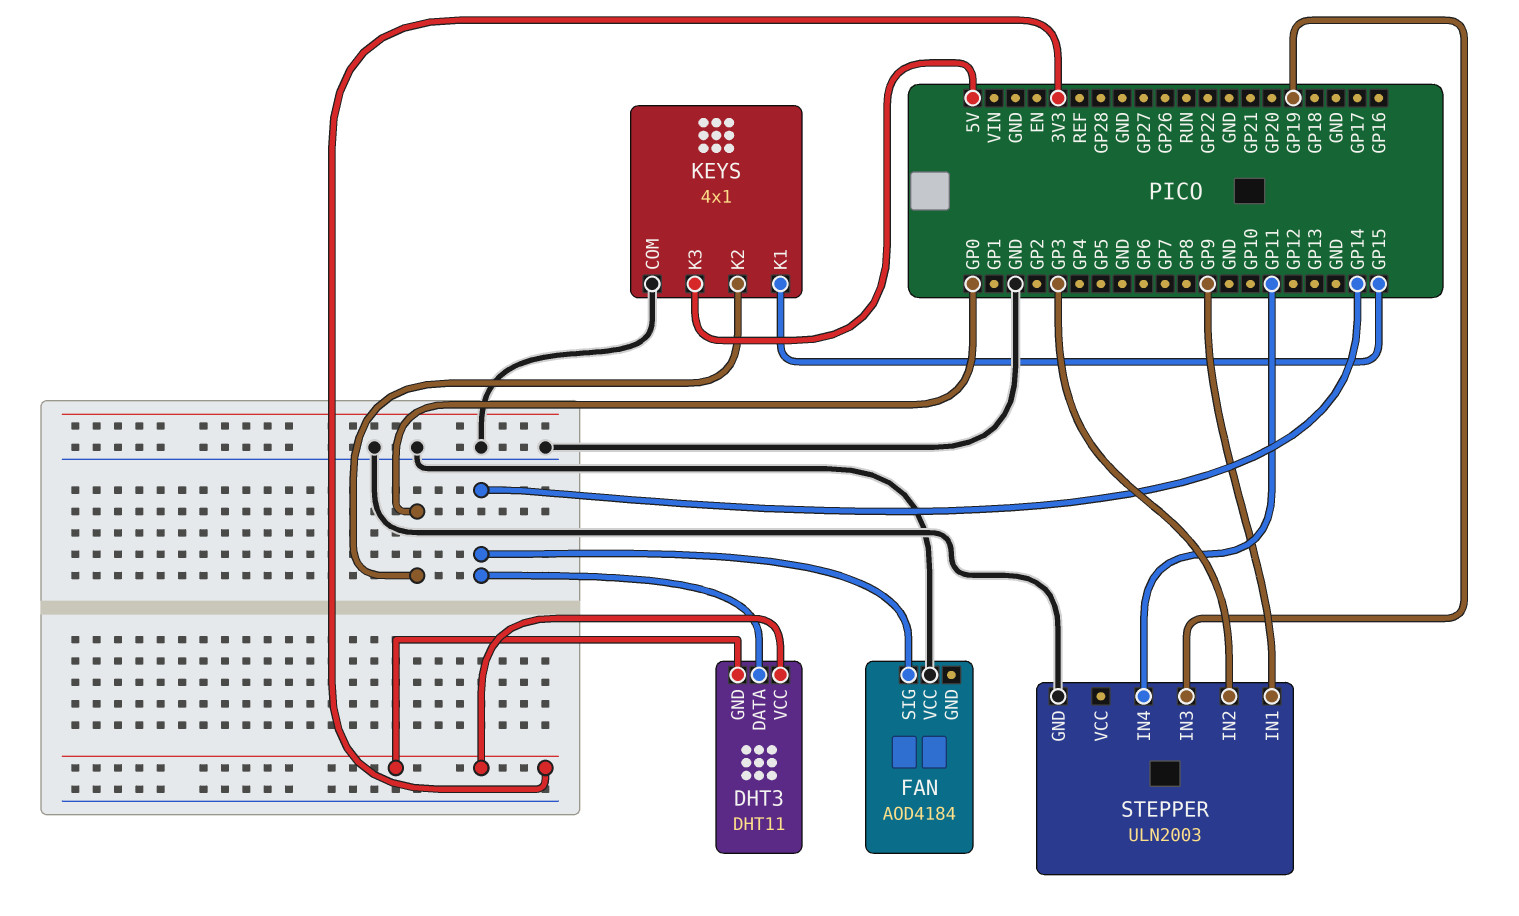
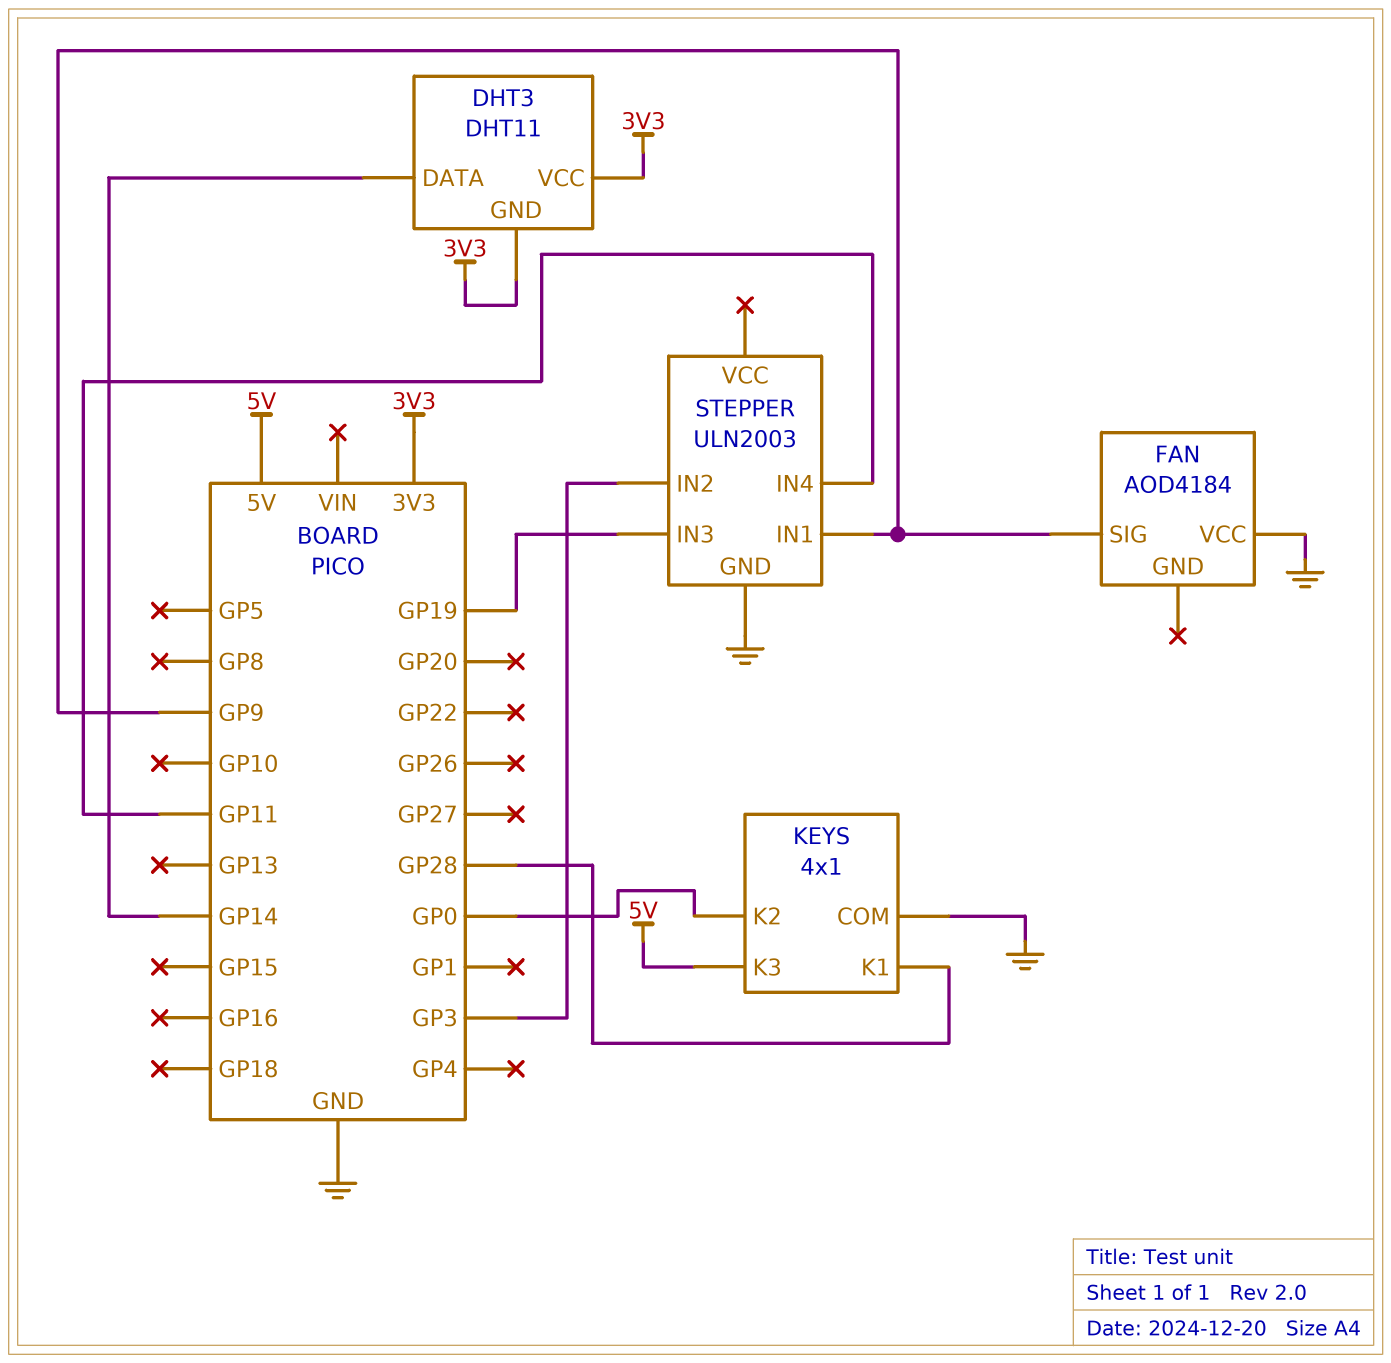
FAN pin SIG: GP14 -> GP9
KEYS pin K1: GP15 -> GP28

